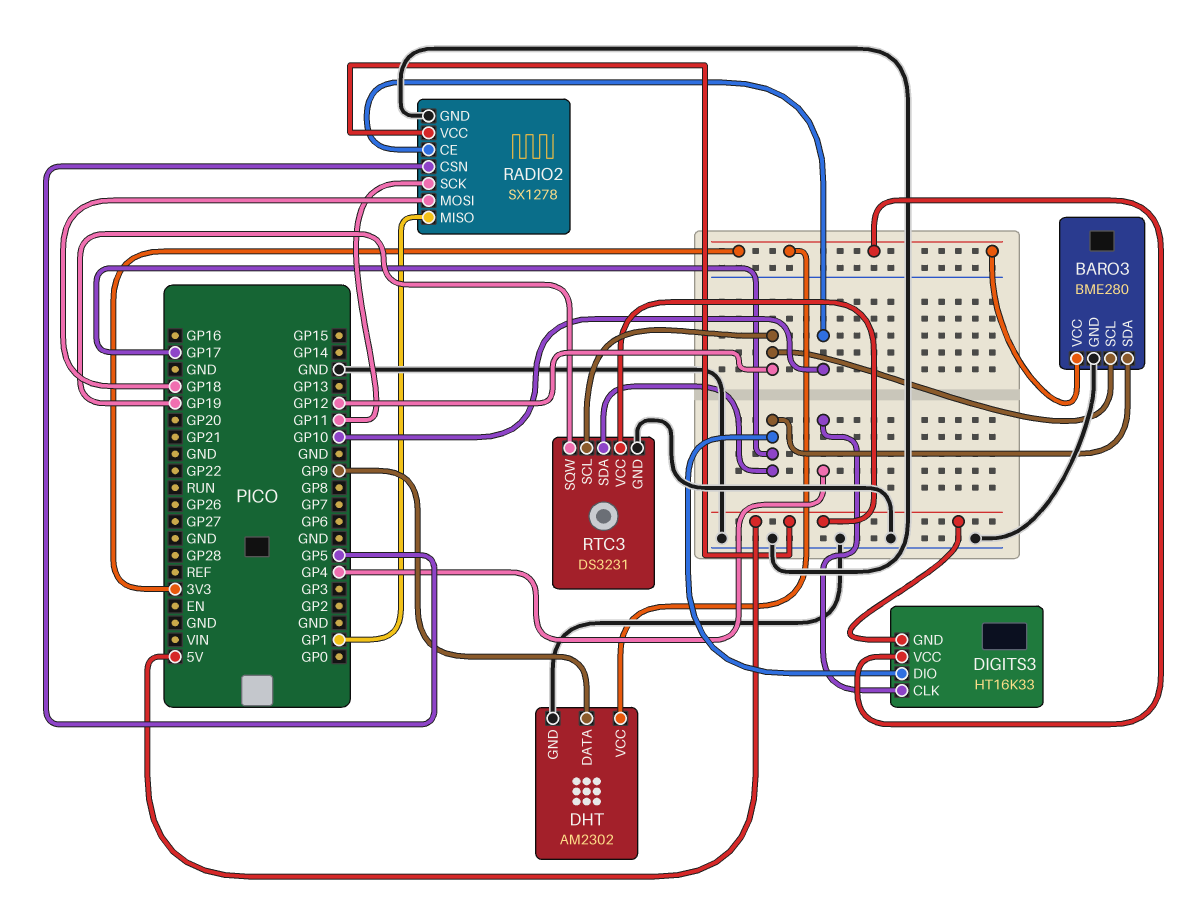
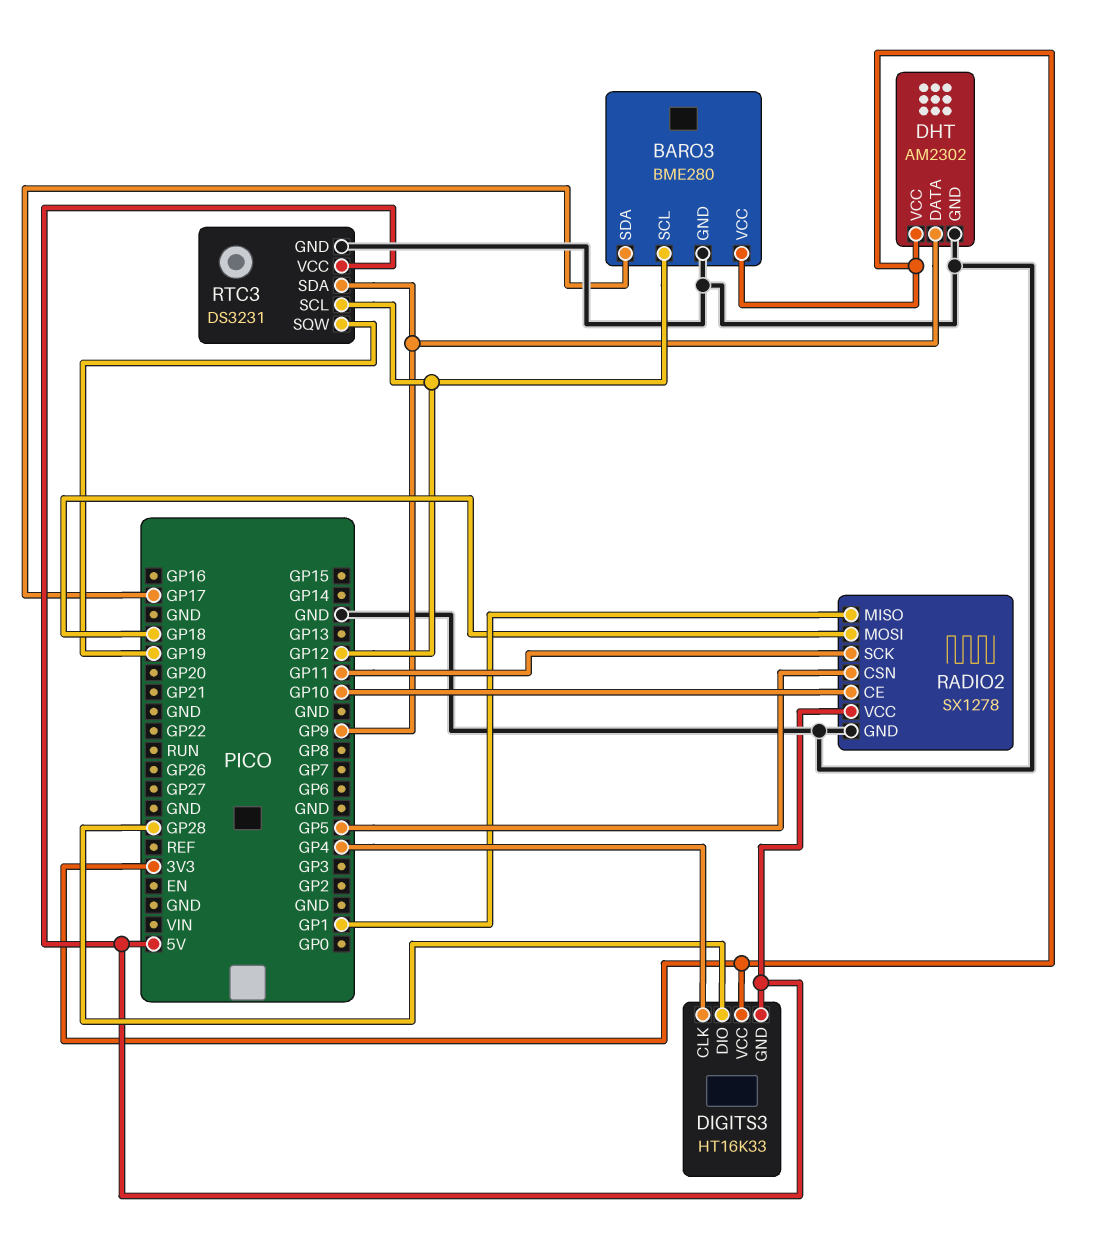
DIGITS3 pin DIO: GP17 -> GP28
RTC3 pin SDA: GP17 -> GP9

